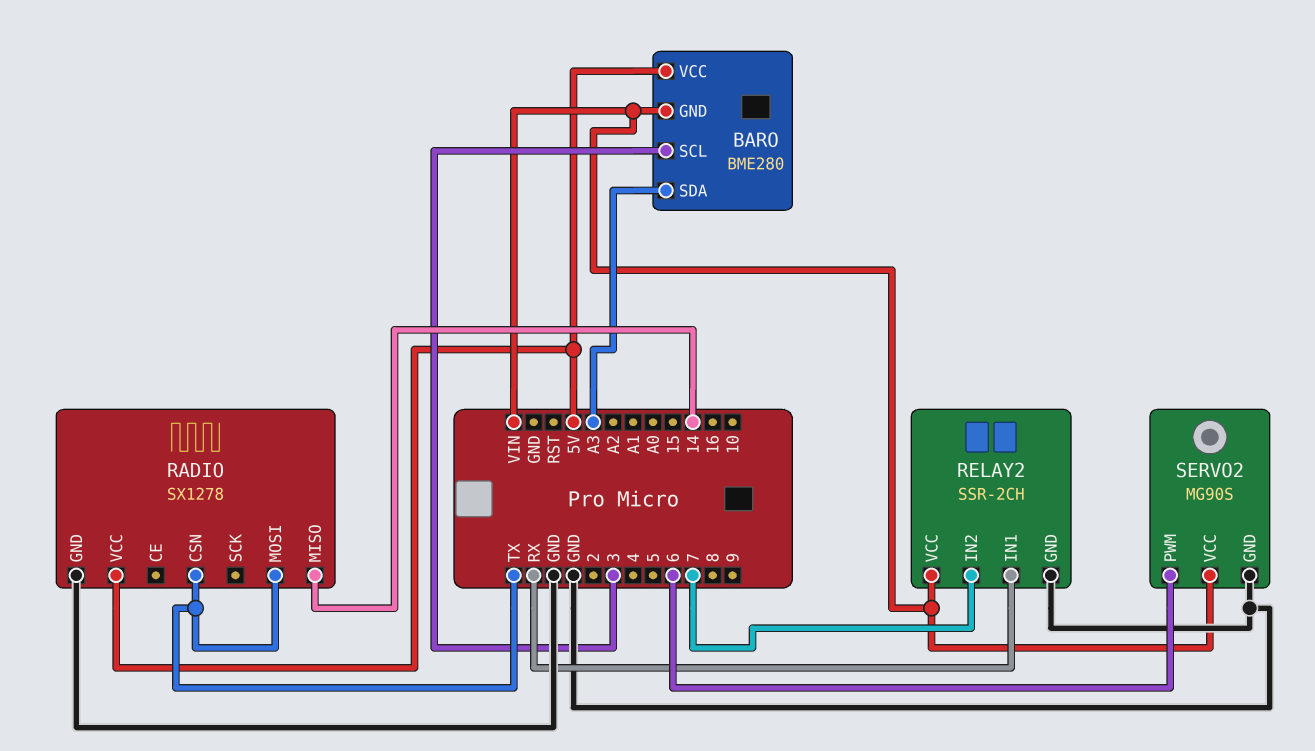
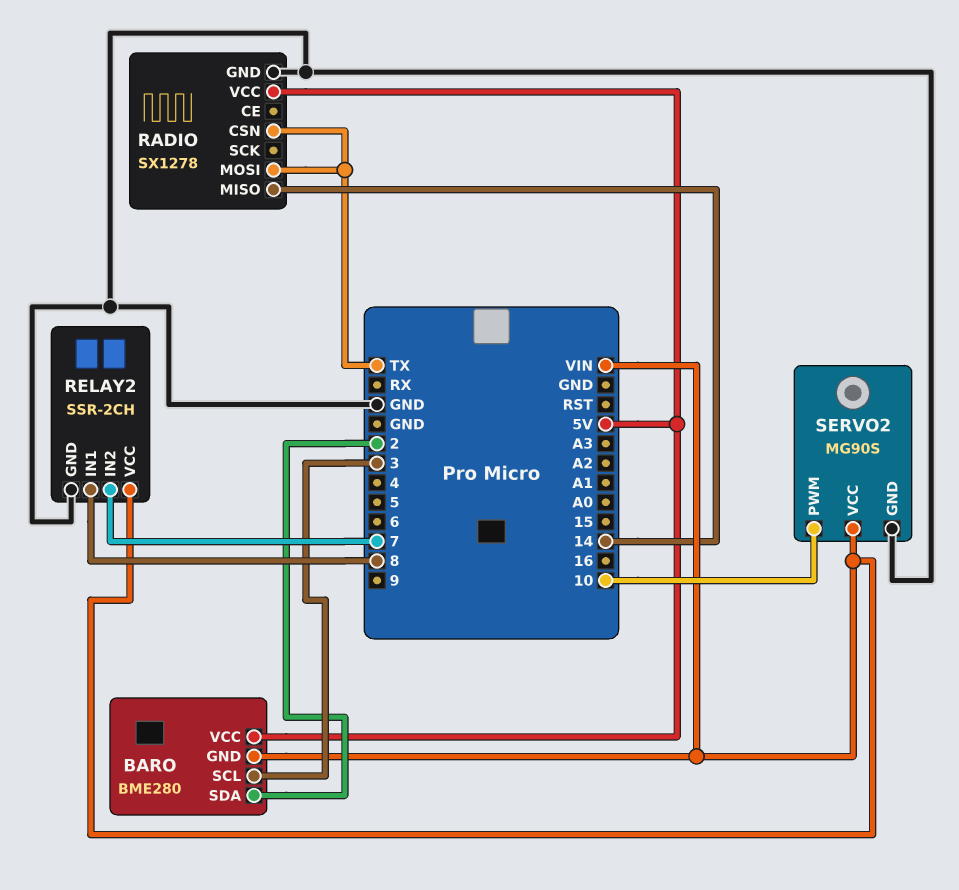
BARO pin SDA: A3 -> 2
RELAY2 pin IN1: RX -> 8
SERVO2 pin PWM: 6 -> 10

